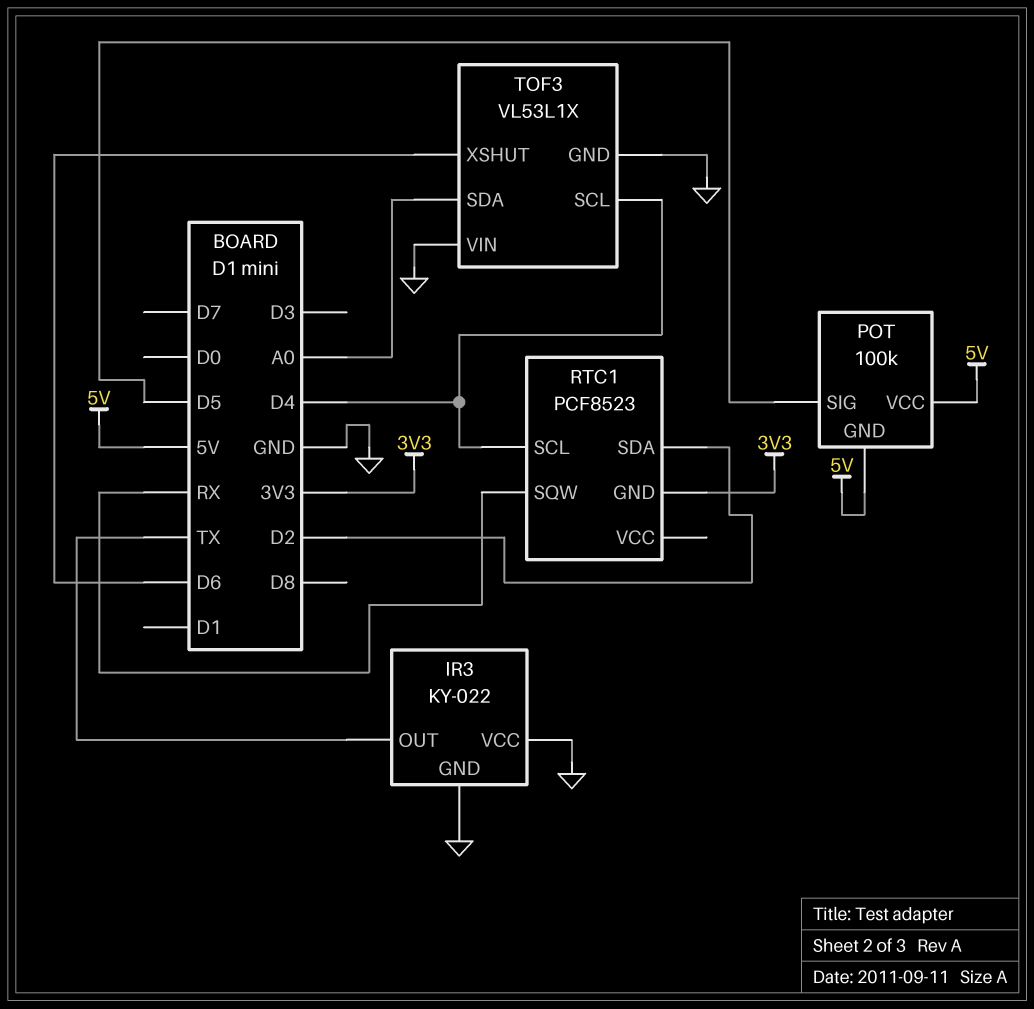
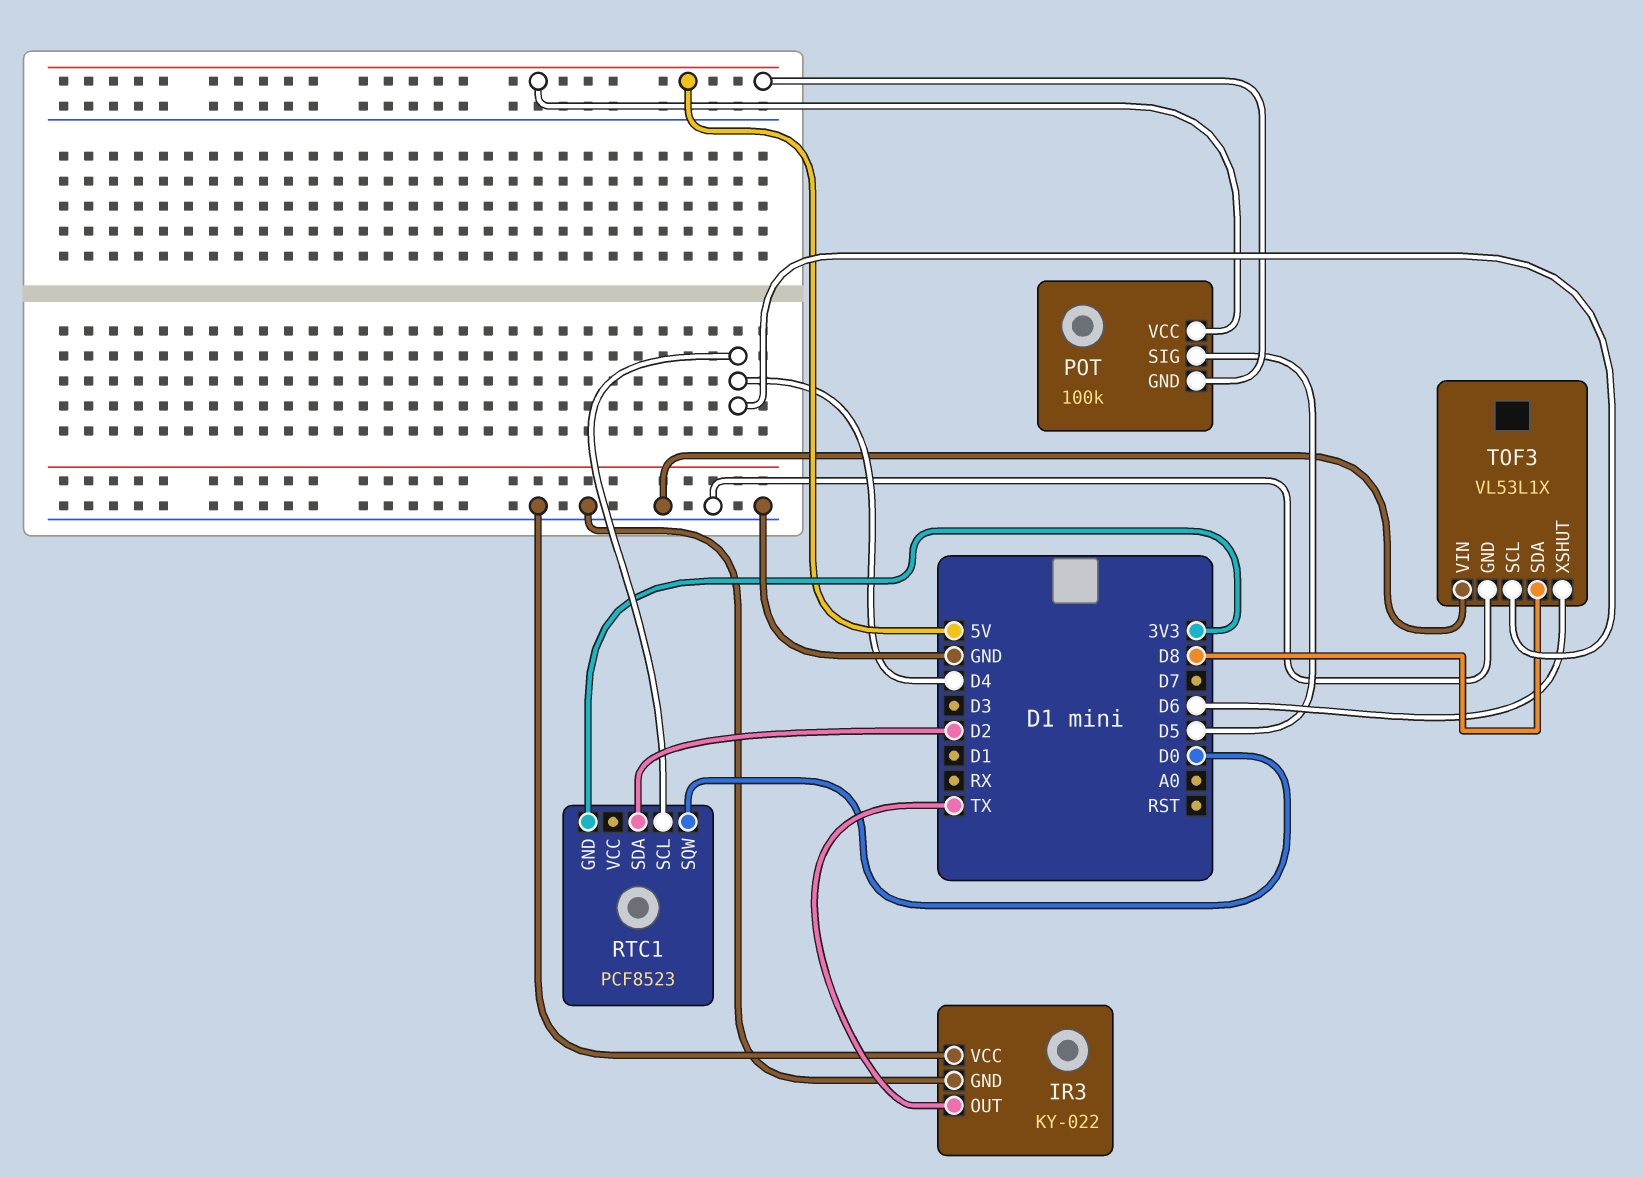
RTC1 pin SQW: RX -> D0
TOF3 pin SDA: A0 -> D8

